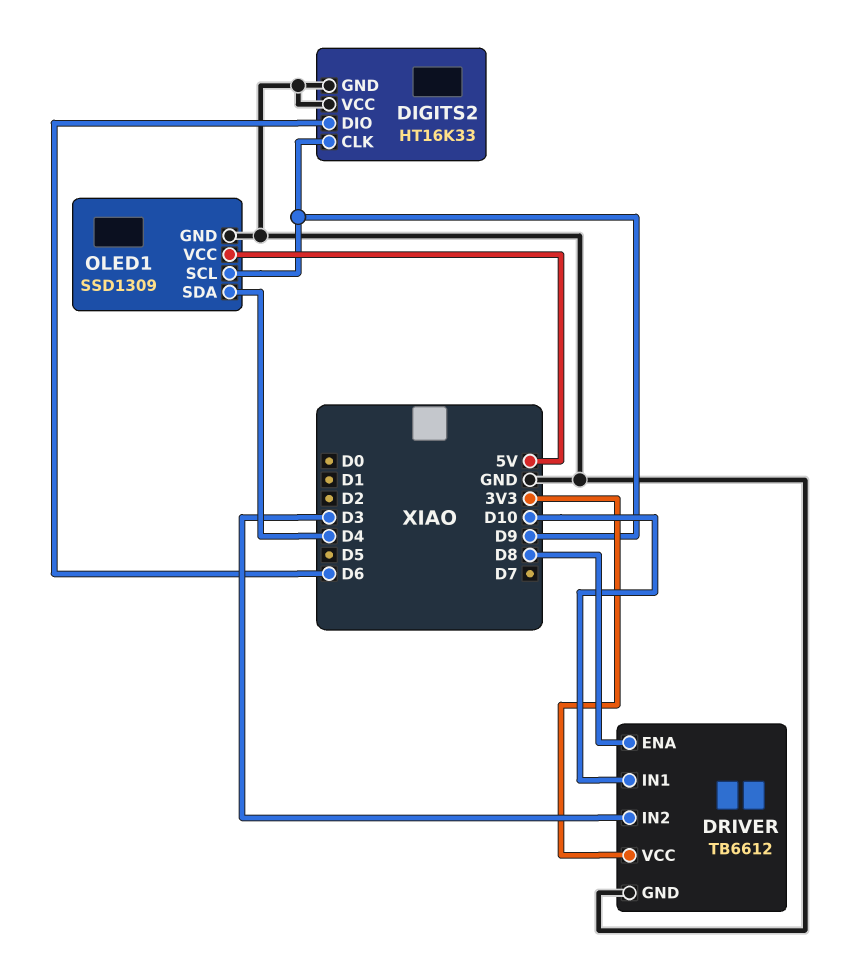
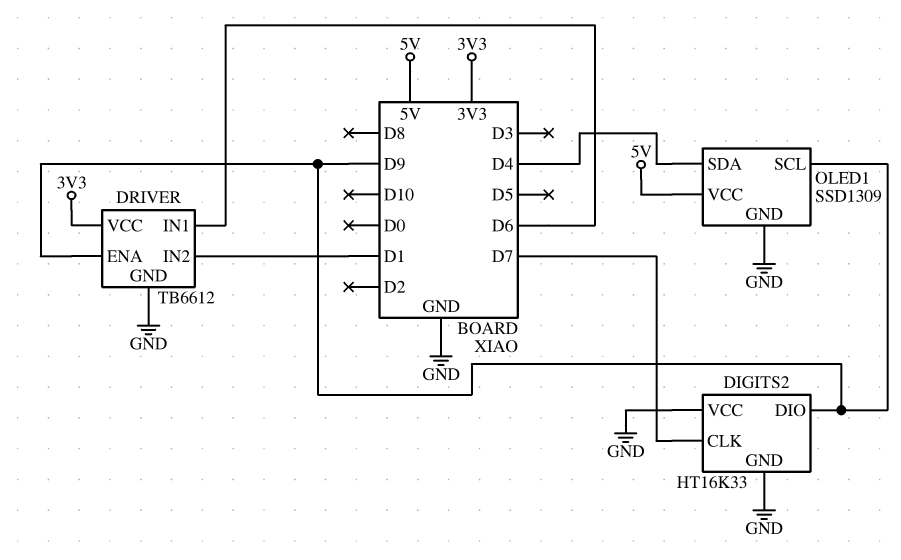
DIGITS2 pin CLK: D9 -> D7
DIGITS2 pin DIO: D6 -> D9
DRIVER pin ENA: D8 -> D9
DRIVER pin IN1: D10 -> D6
DRIVER pin IN2: D3 -> D1

